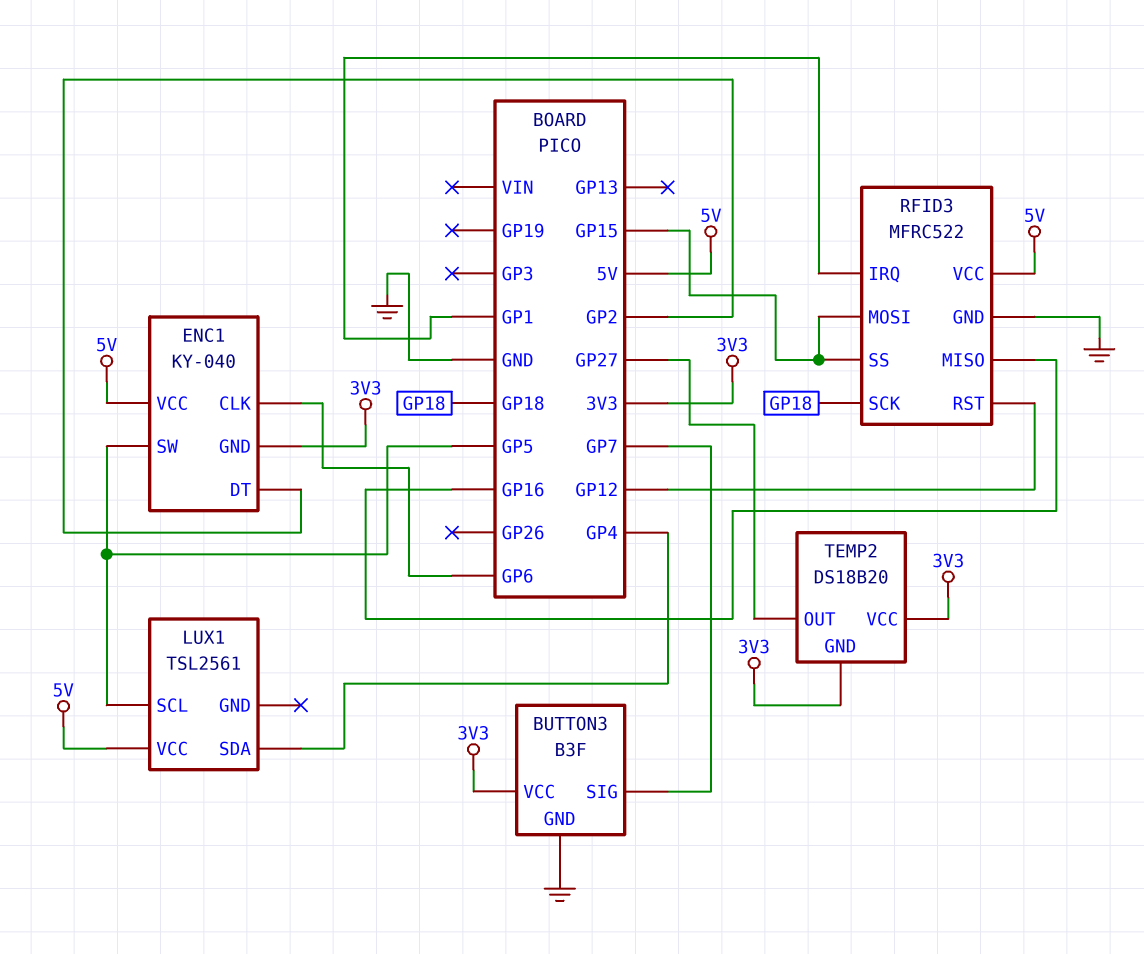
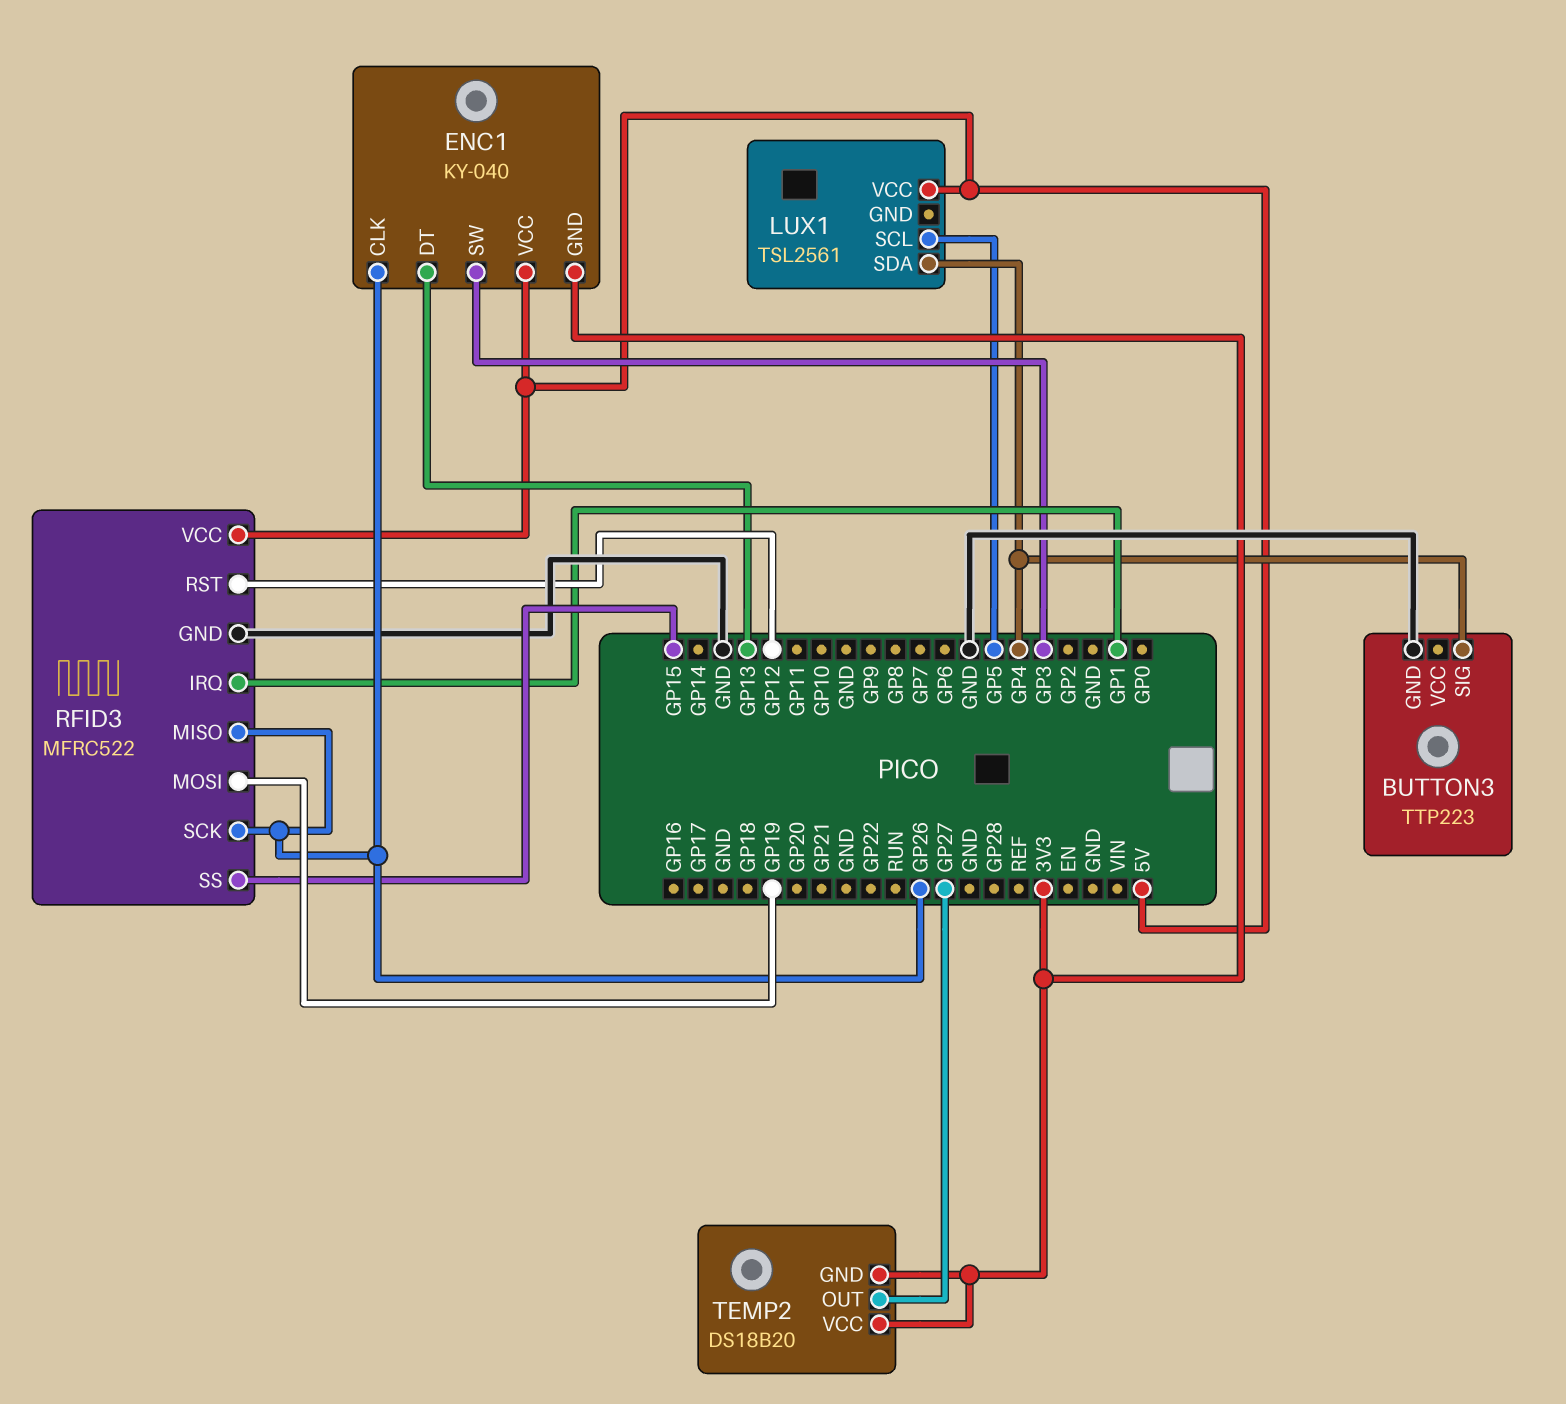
BUTTON3: B3F -> TTP223
BUTTON3 pin SIG: GP7 -> GP4
BUTTON3 pin VCC: 3V3 -> none
ENC1 pin CLK: GP6 -> GP26
ENC1 pin DT: GP2 -> GP13
ENC1 pin SW: GP5 -> GP3
RFID3 pin MISO: GP16 -> GP26
RFID3 pin MOSI: GP15 -> GP19
RFID3 pin SCK: GP18 -> GP26

